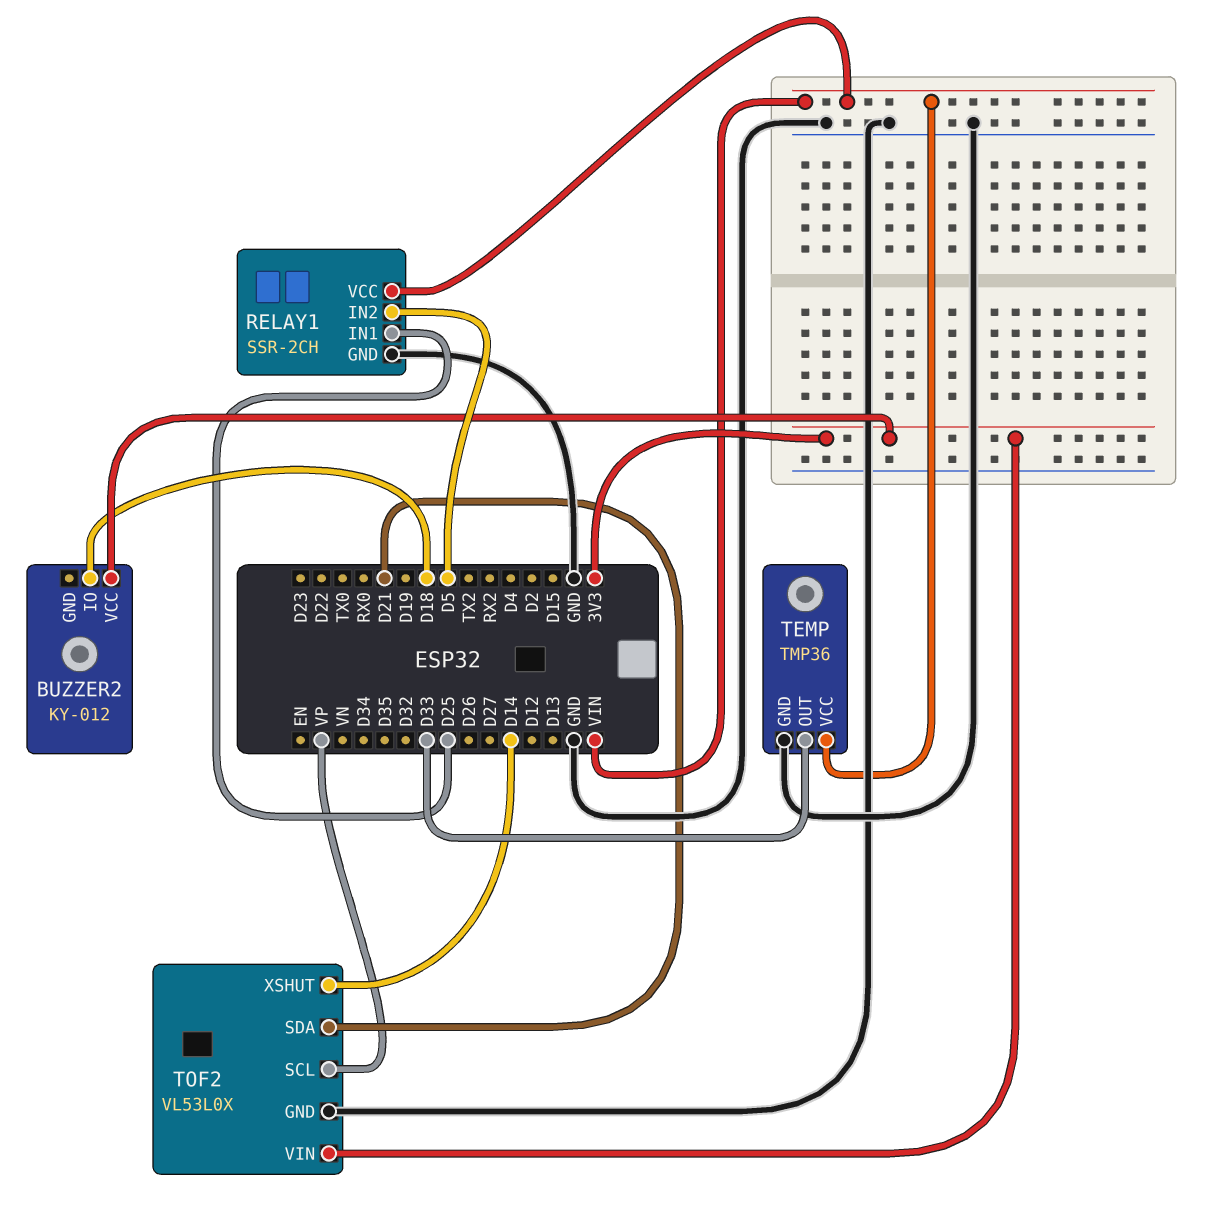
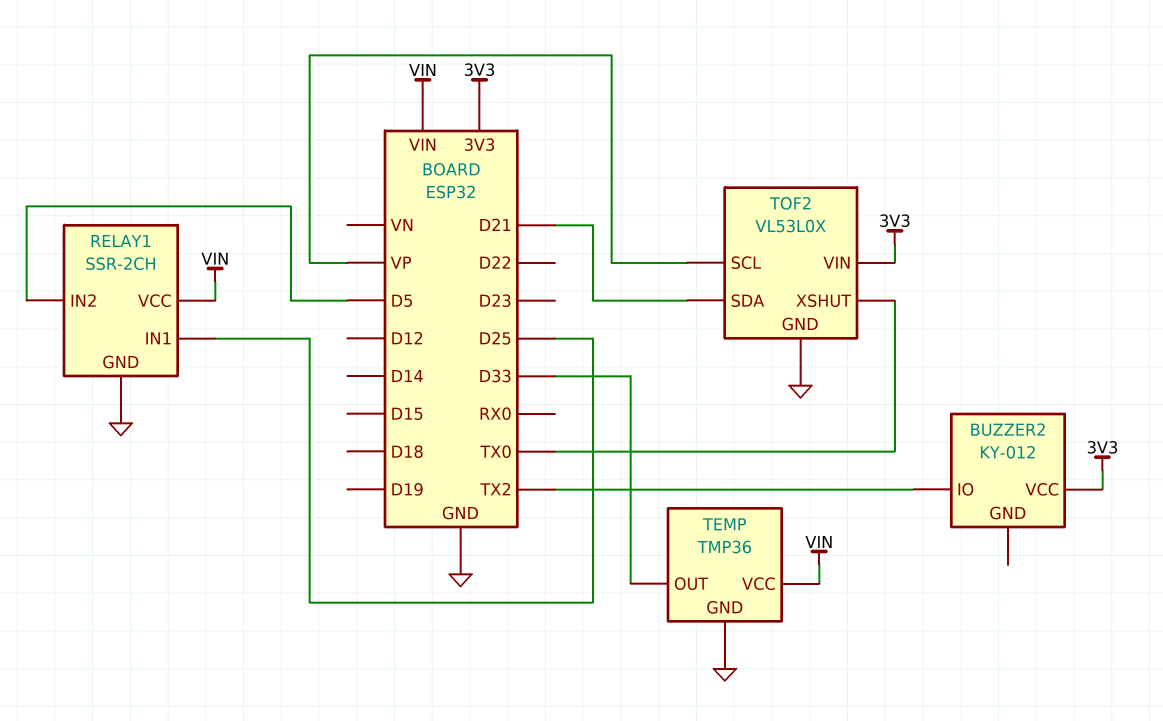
BUZZER2 pin IO: D18 -> TX2
TOF2 pin XSHUT: D14 -> TX0

